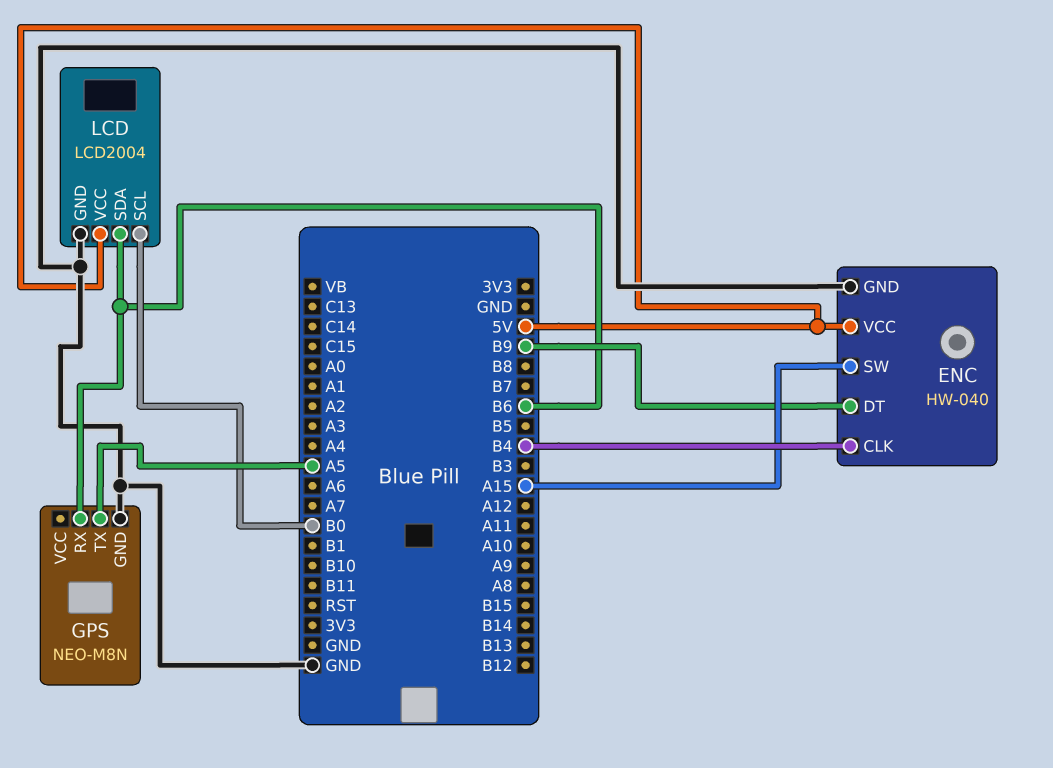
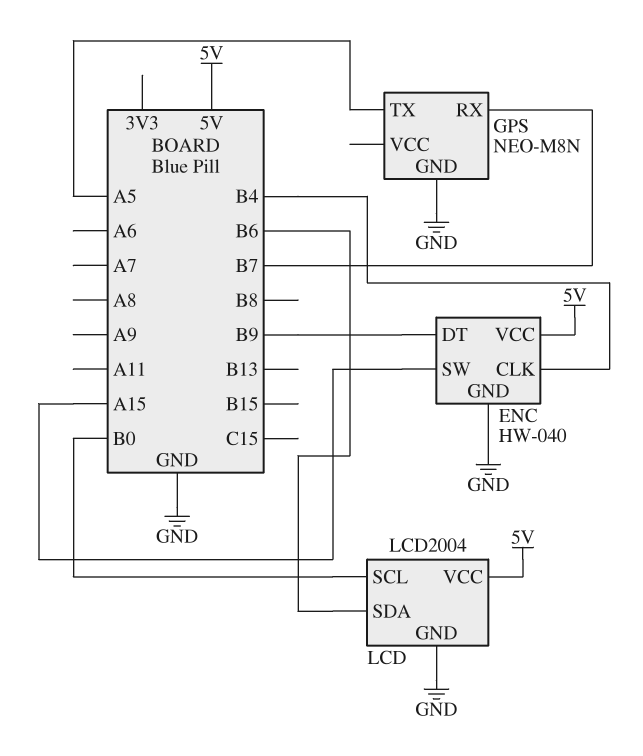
GPS pin RX: B6 -> B7

